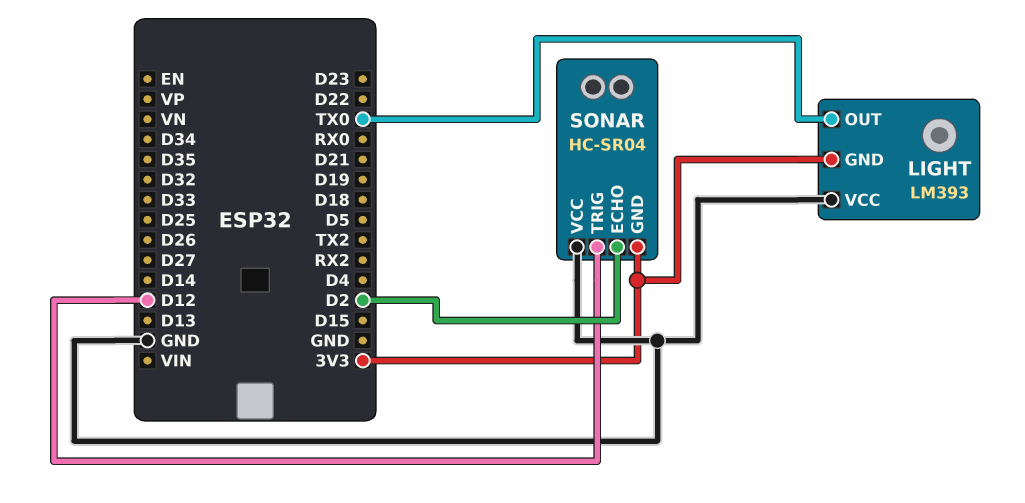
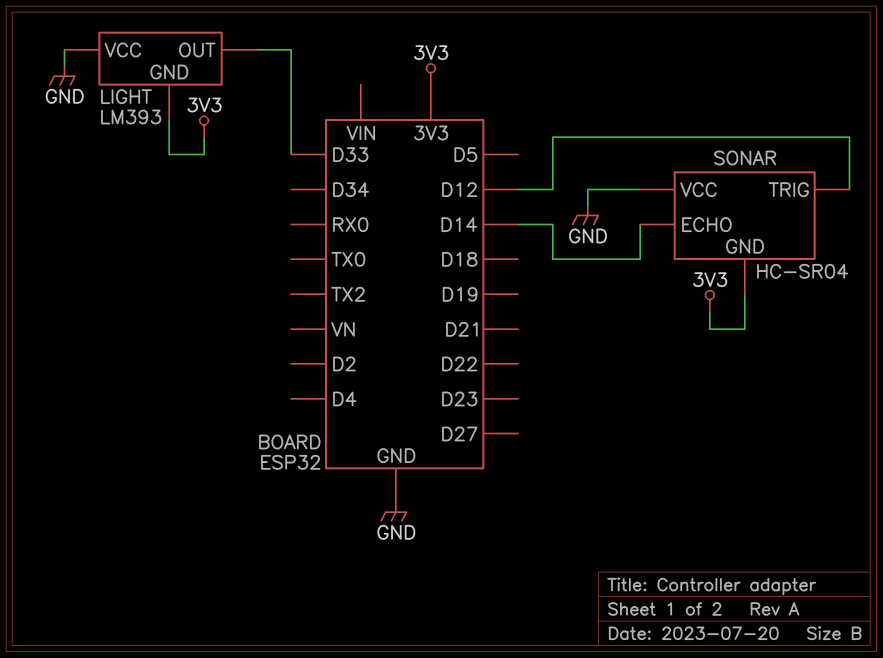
LIGHT pin OUT: TX0 -> D33
SONAR pin ECHO: D2 -> D14

